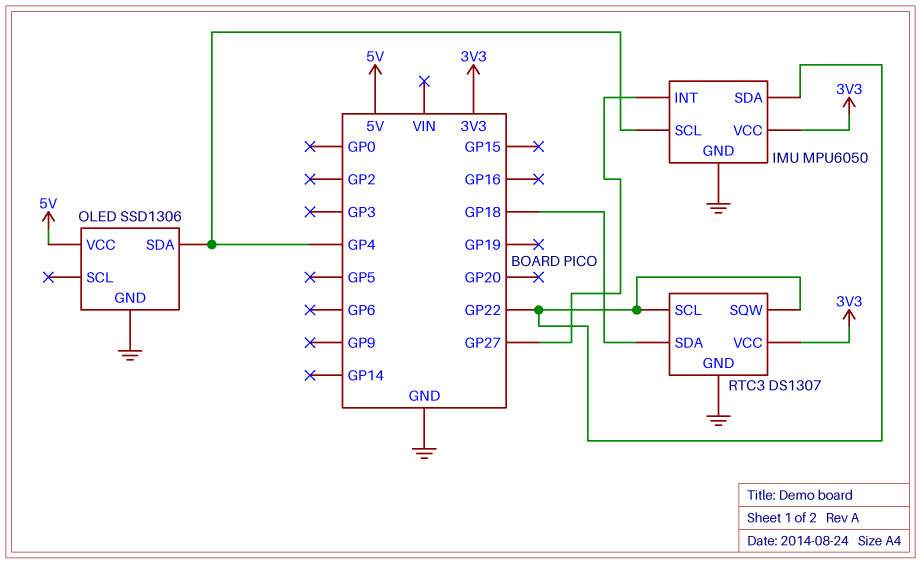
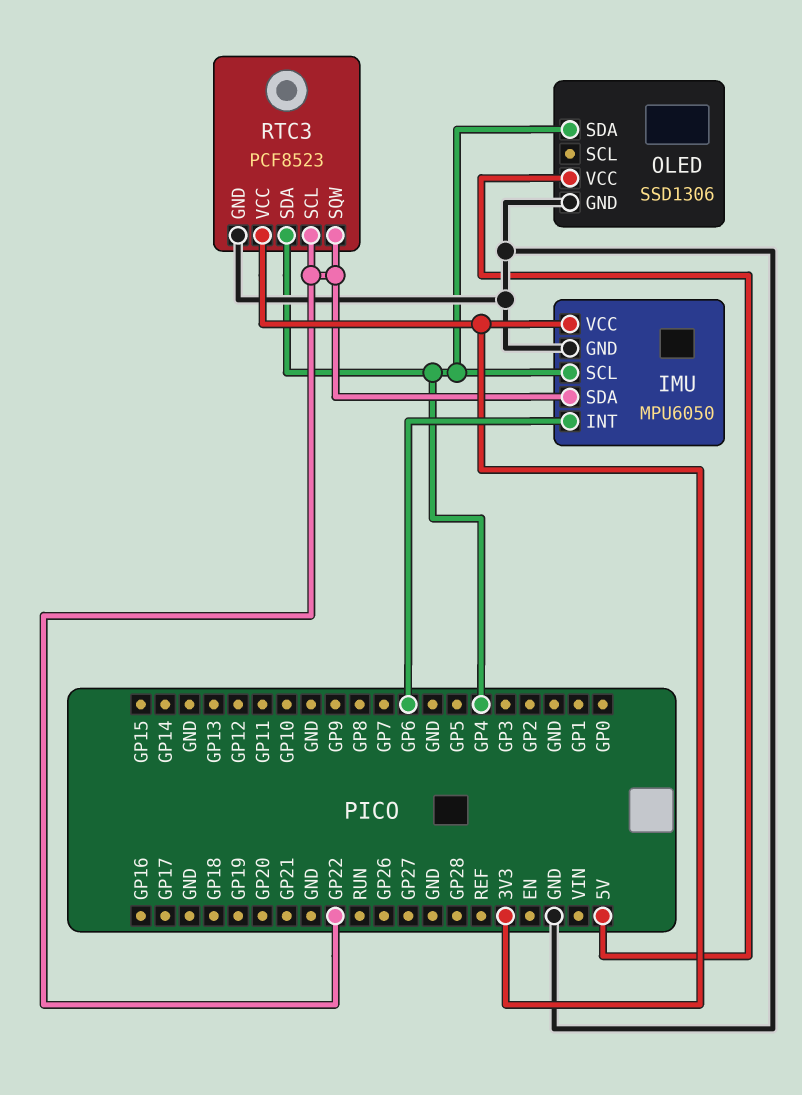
IMU pin INT: GP27 -> GP6
RTC3: DS1307 -> PCF8523
RTC3 pin SDA: GP18 -> GP4

